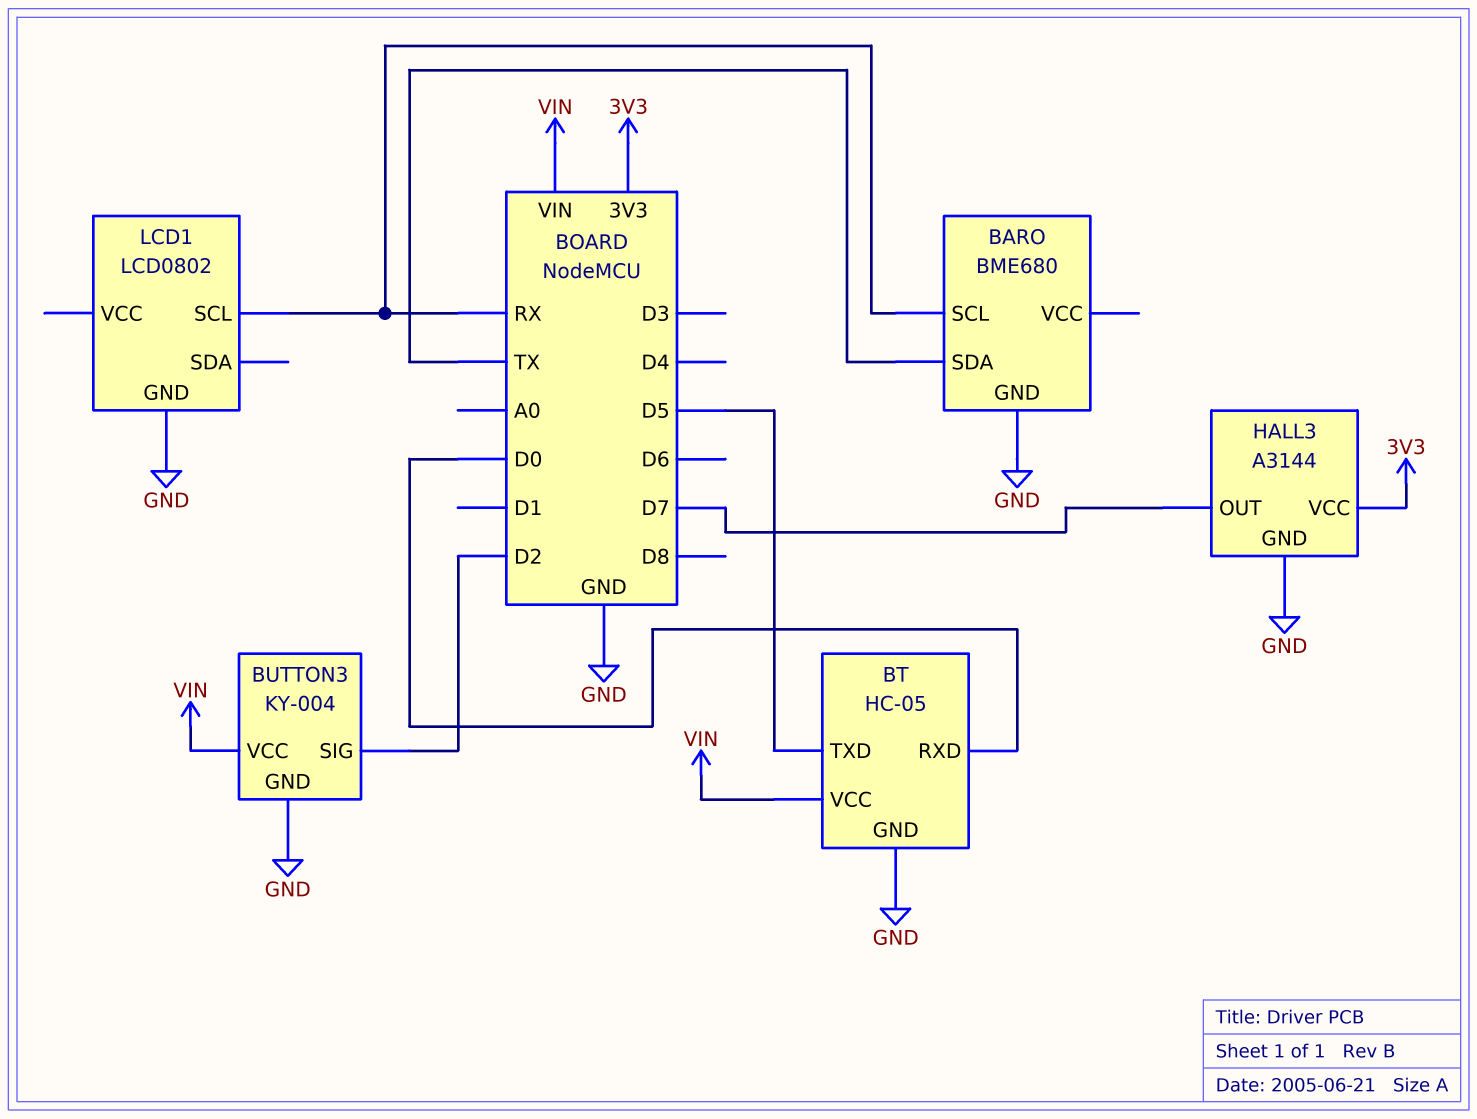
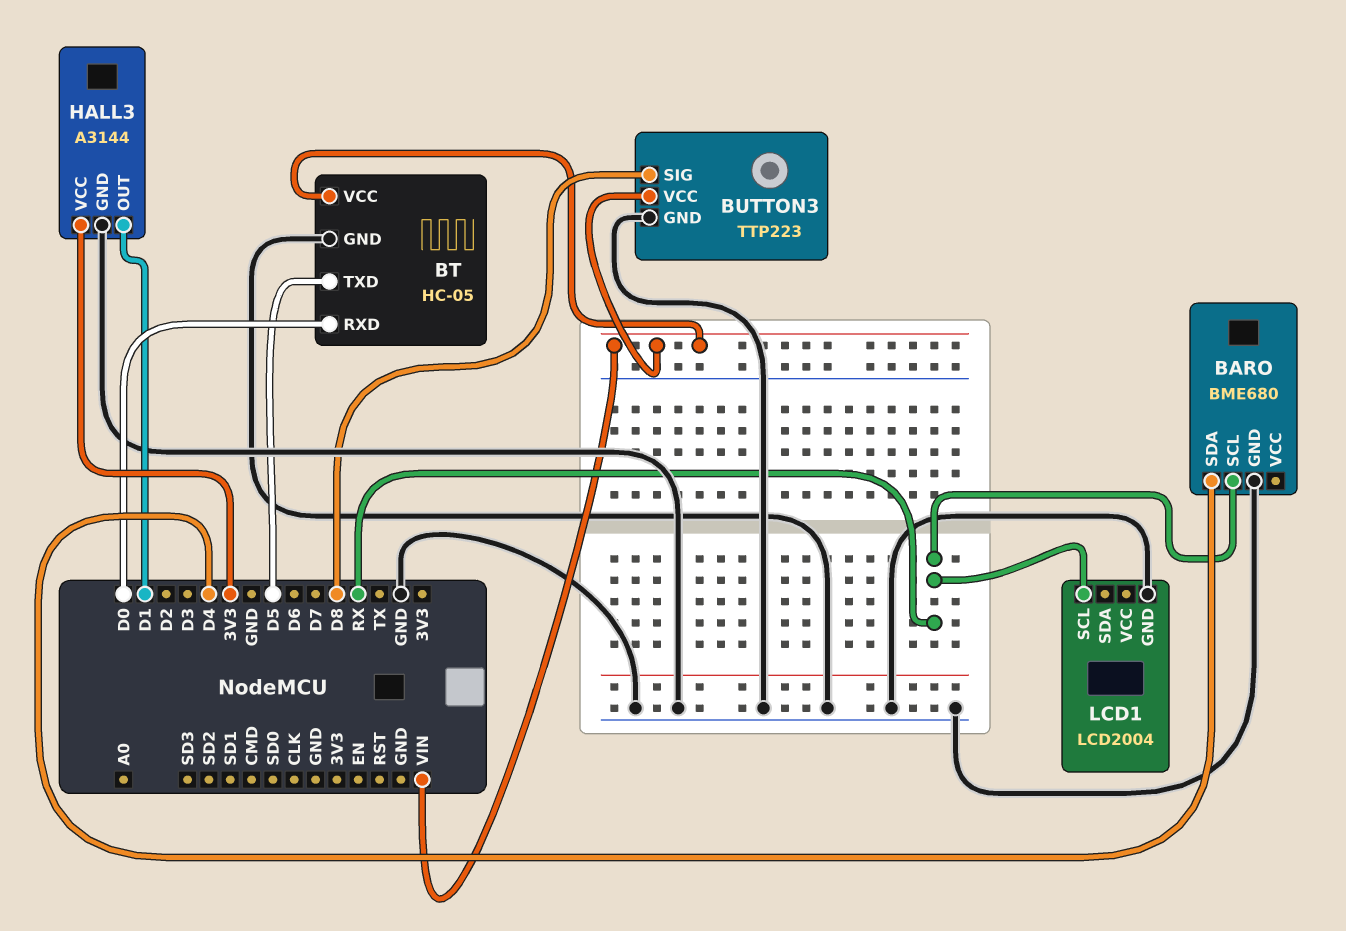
BARO pin SDA: TX -> D4
BUTTON3: KY-004 -> TTP223
BUTTON3 pin SIG: D2 -> D8
HALL3 pin OUT: D7 -> D1
LCD1: LCD0802 -> LCD2004

